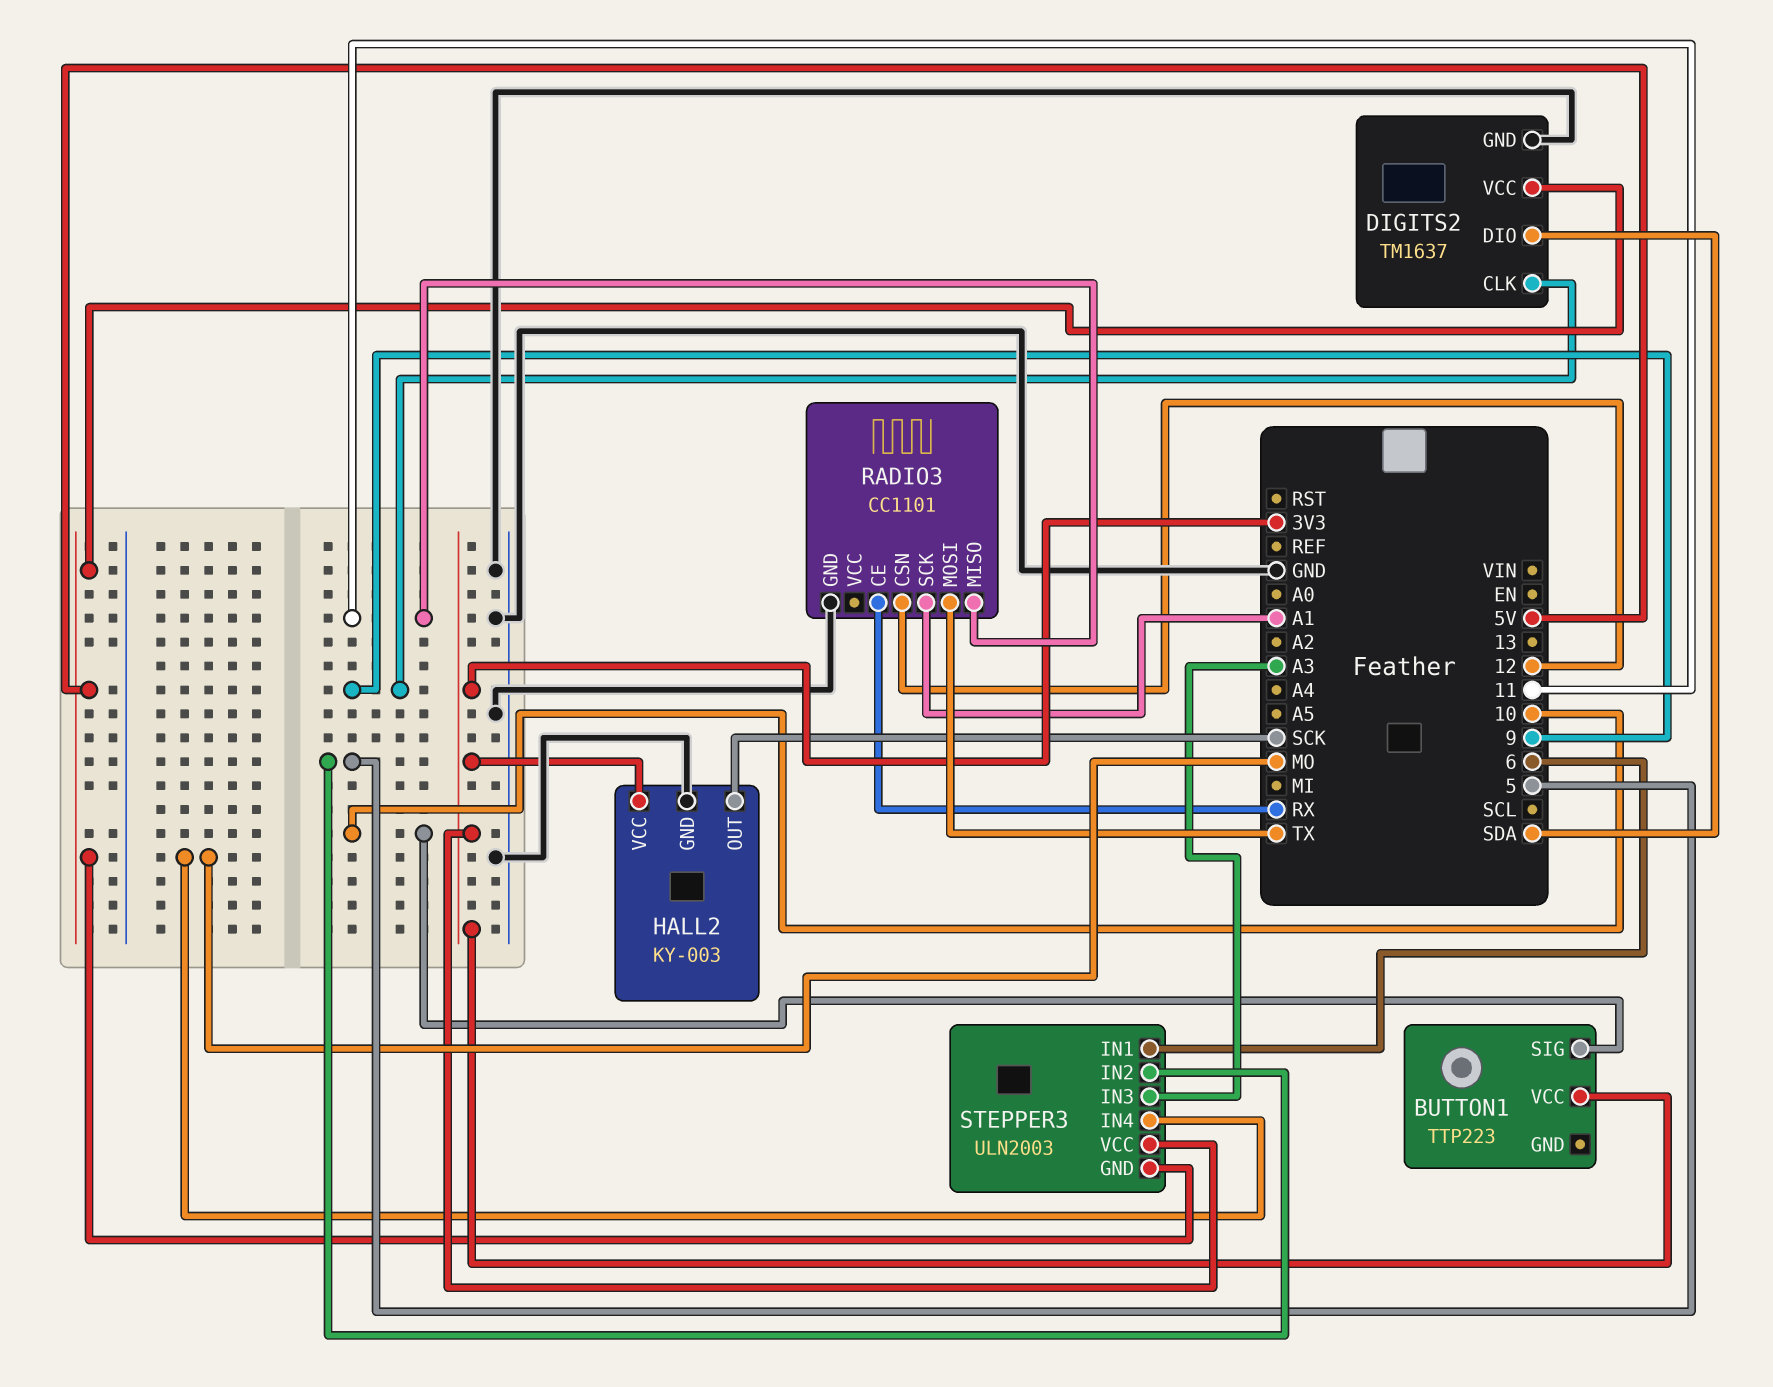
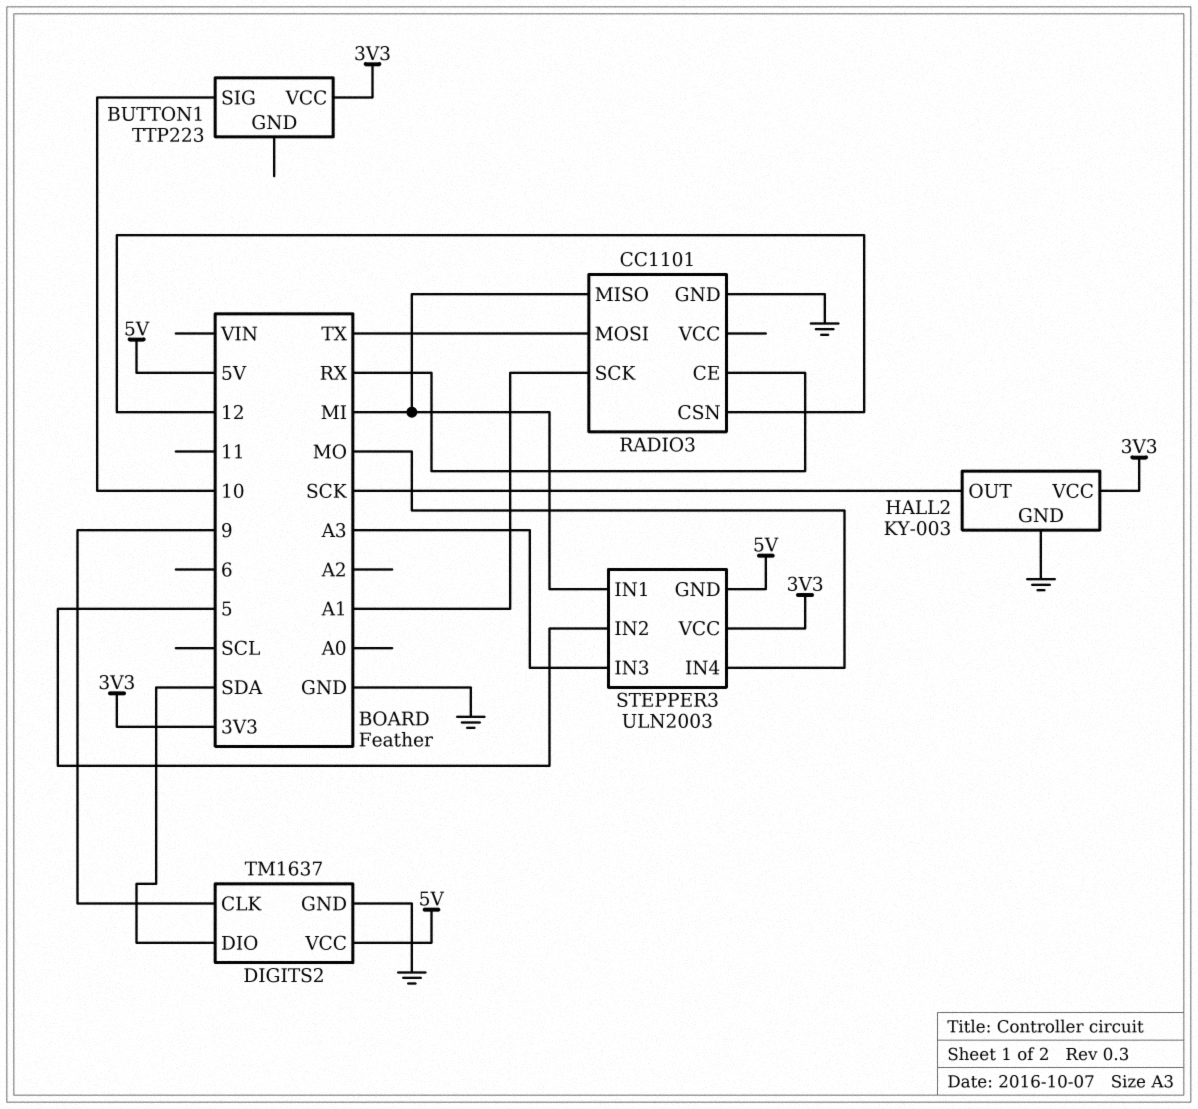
RADIO3 pin MISO: 11 -> MI
STEPPER3 pin IN1: 6 -> MI

